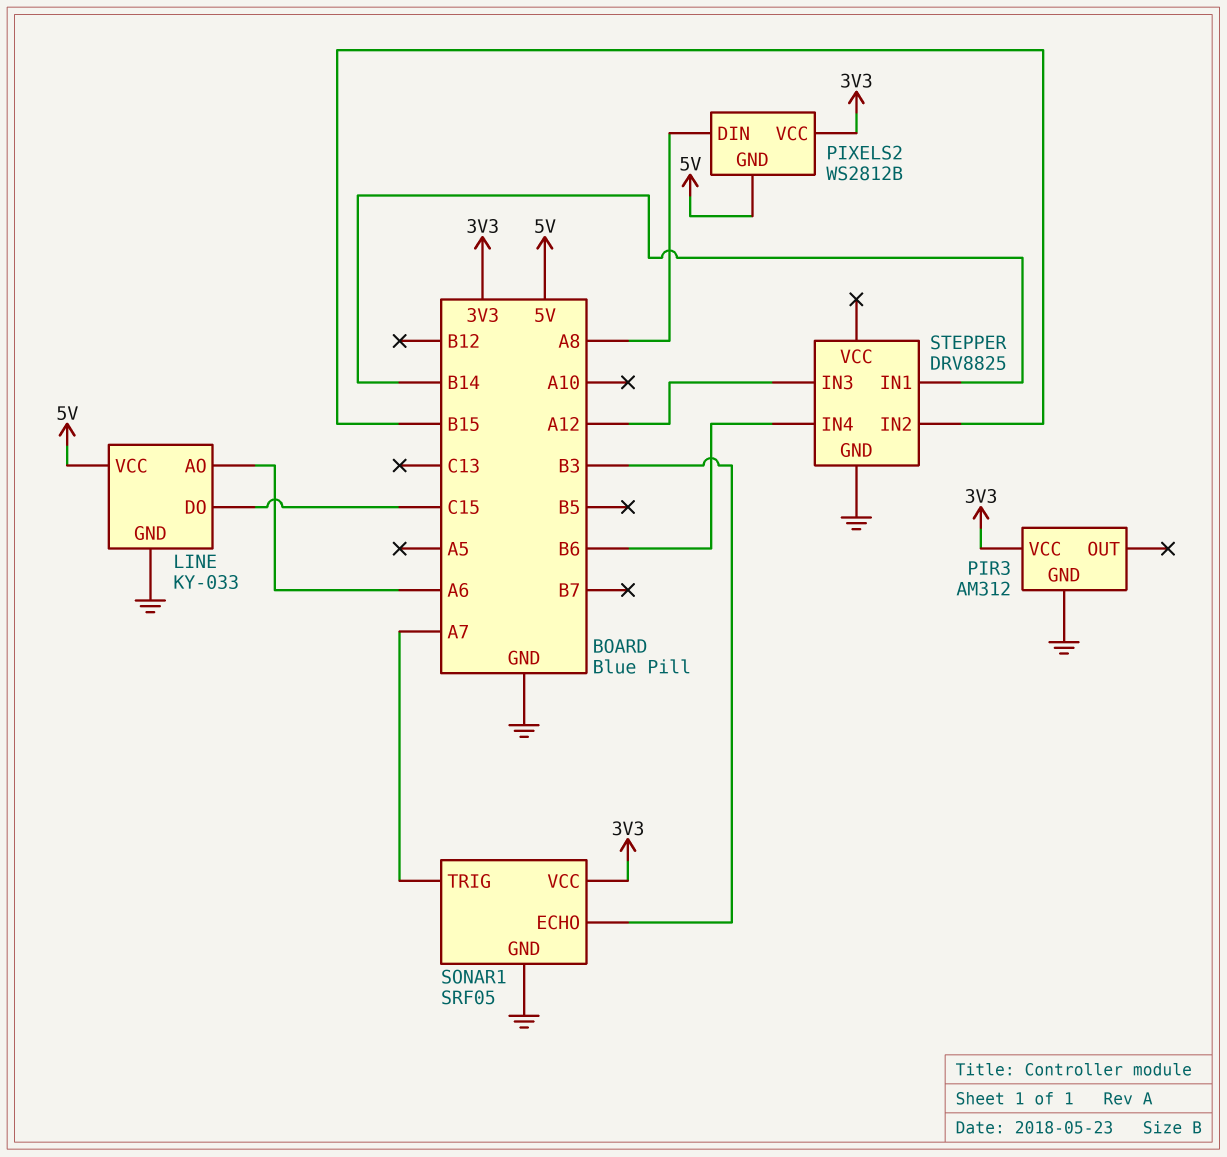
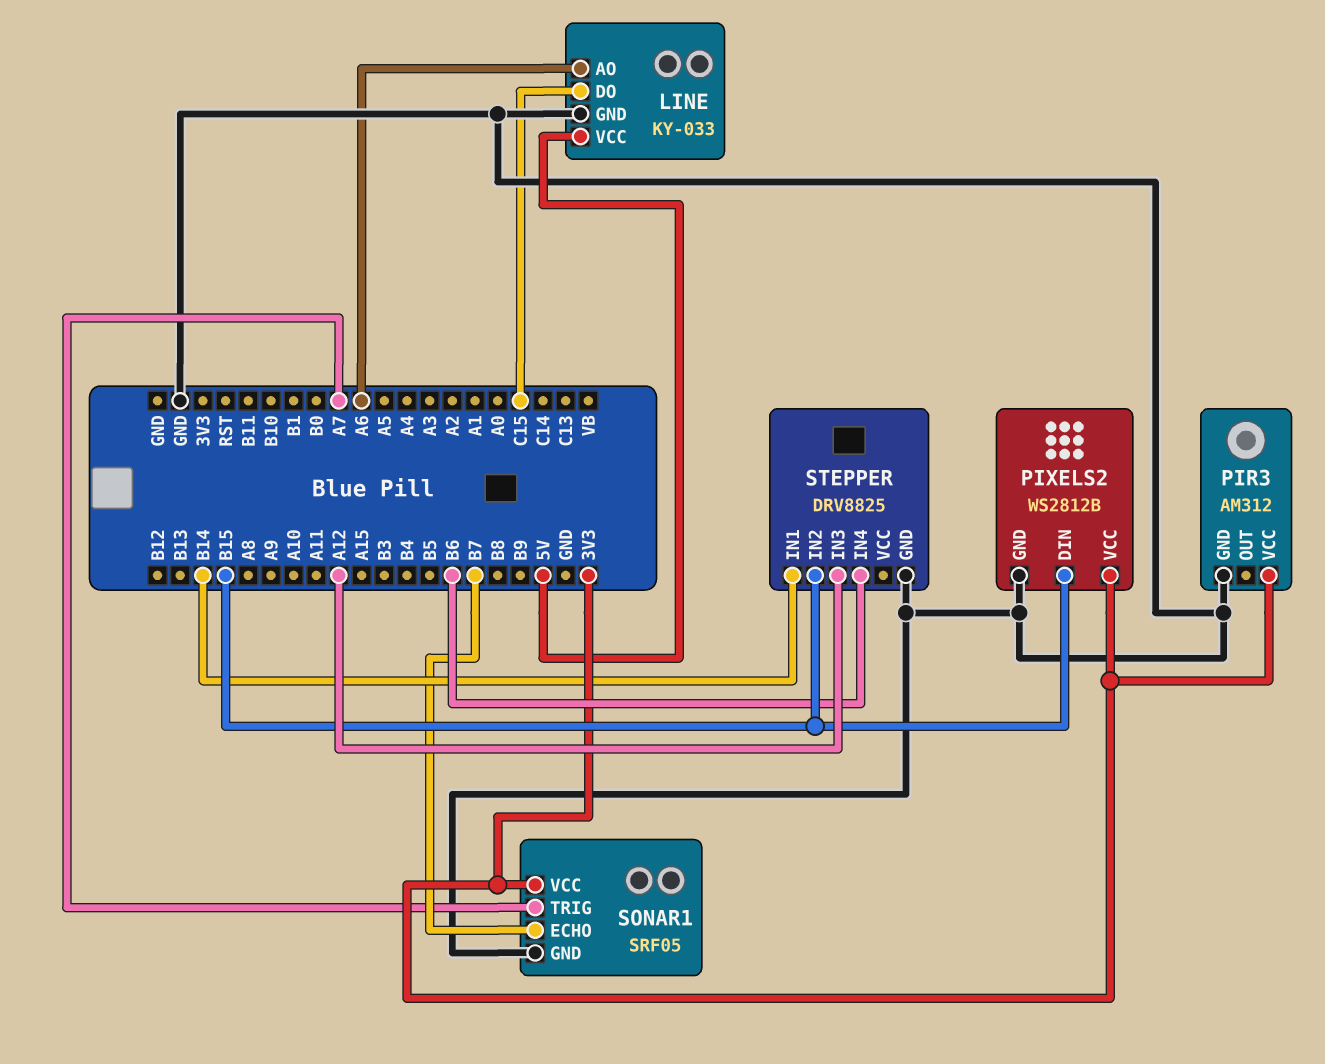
PIXELS2 pin DIN: A8 -> B15
PIXELS2 pin GND: 5V -> GND
SONAR1 pin ECHO: B3 -> B7

